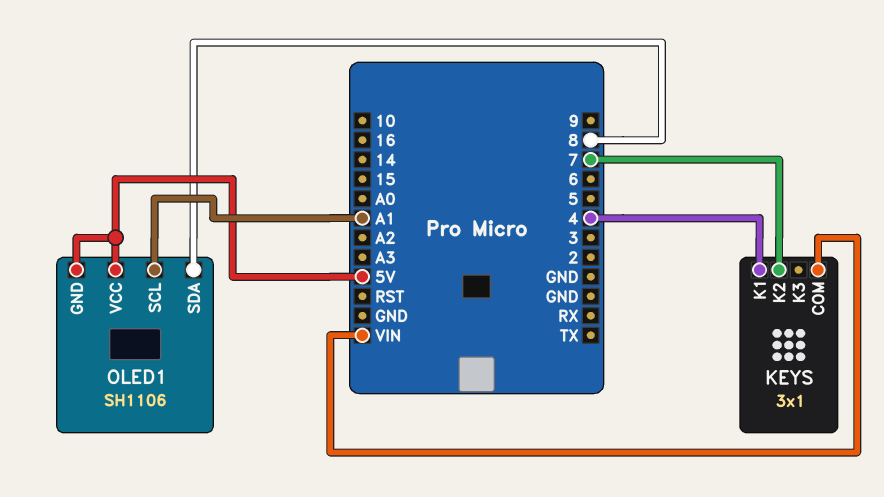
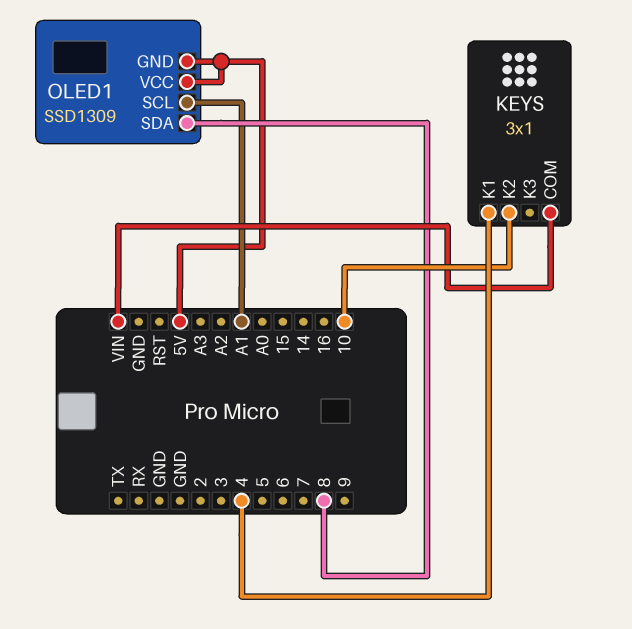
KEYS pin K2: 7 -> 10
OLED1: SH1106 -> SSD1309

